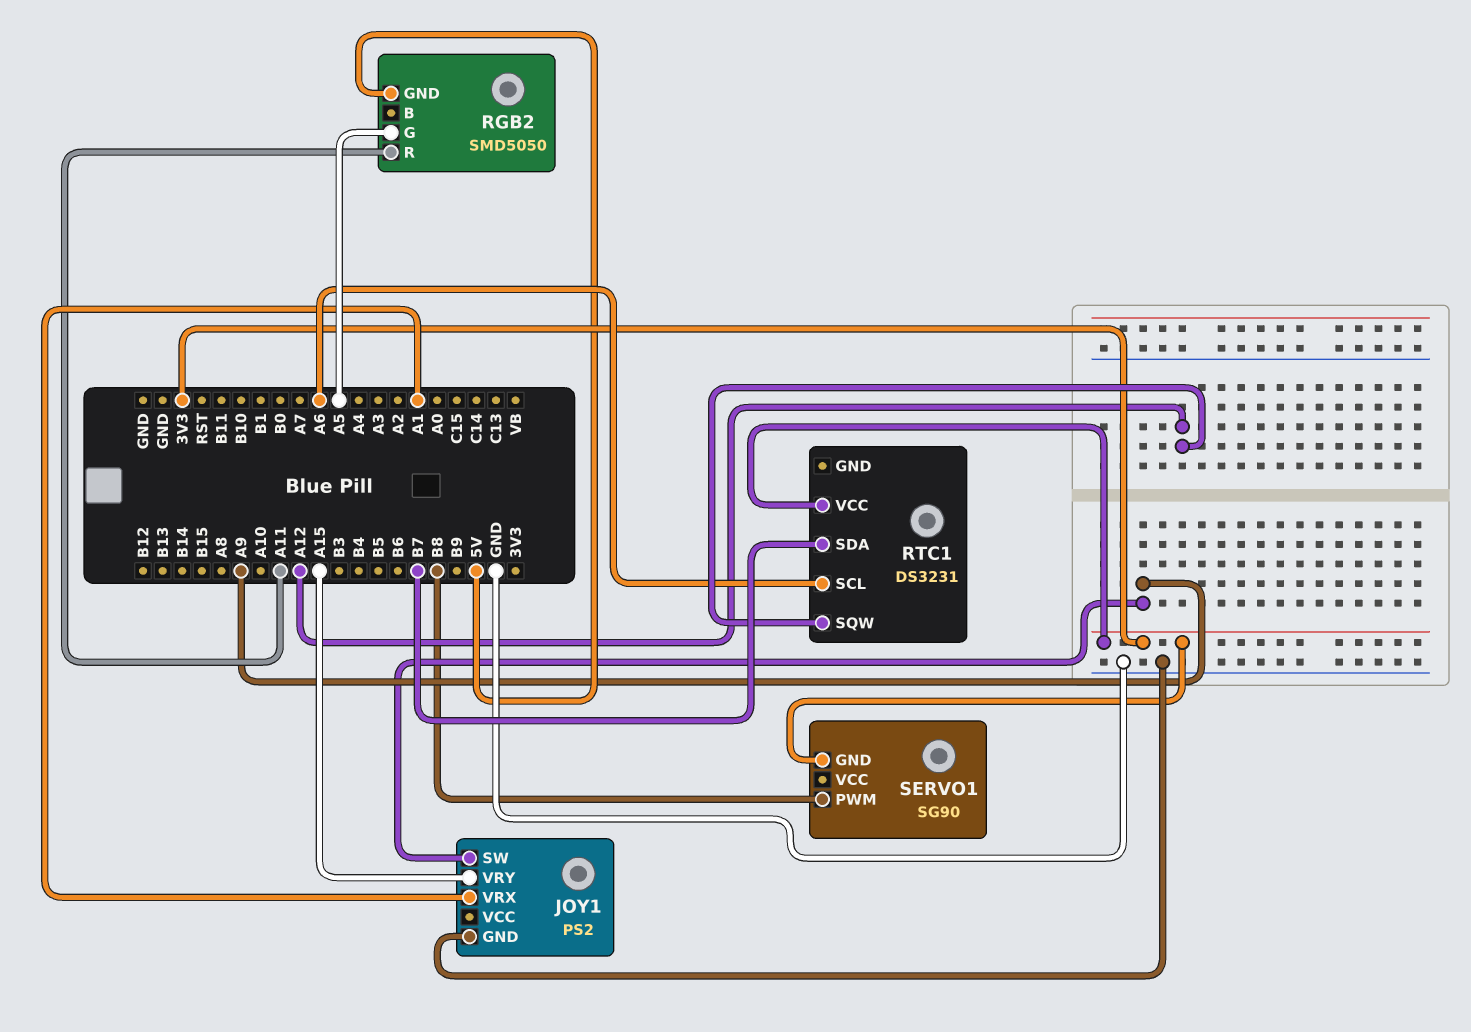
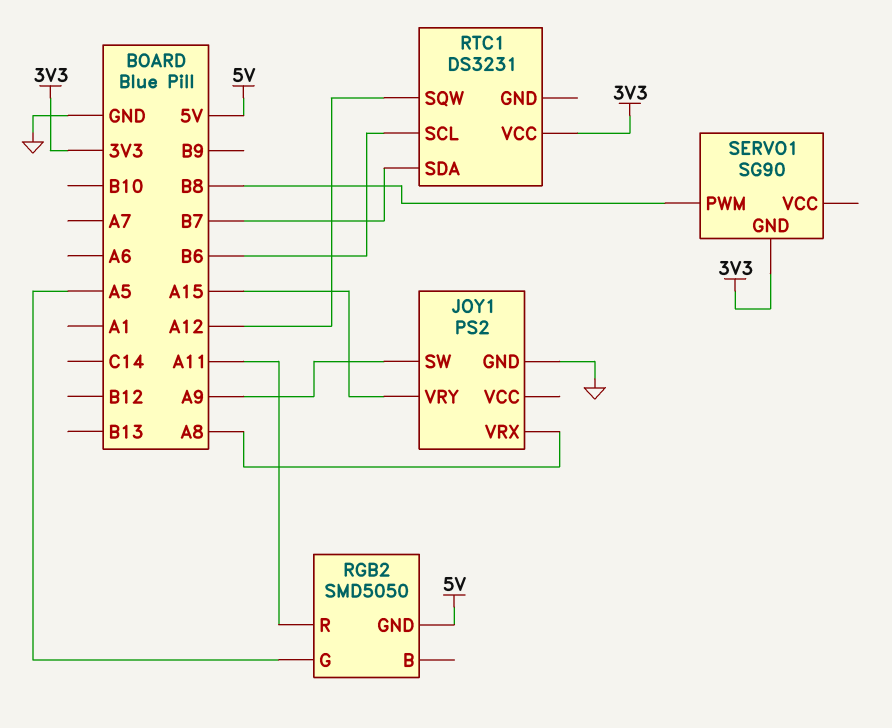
JOY1 pin VRX: A1 -> A8
RTC1 pin SCL: A6 -> B6

